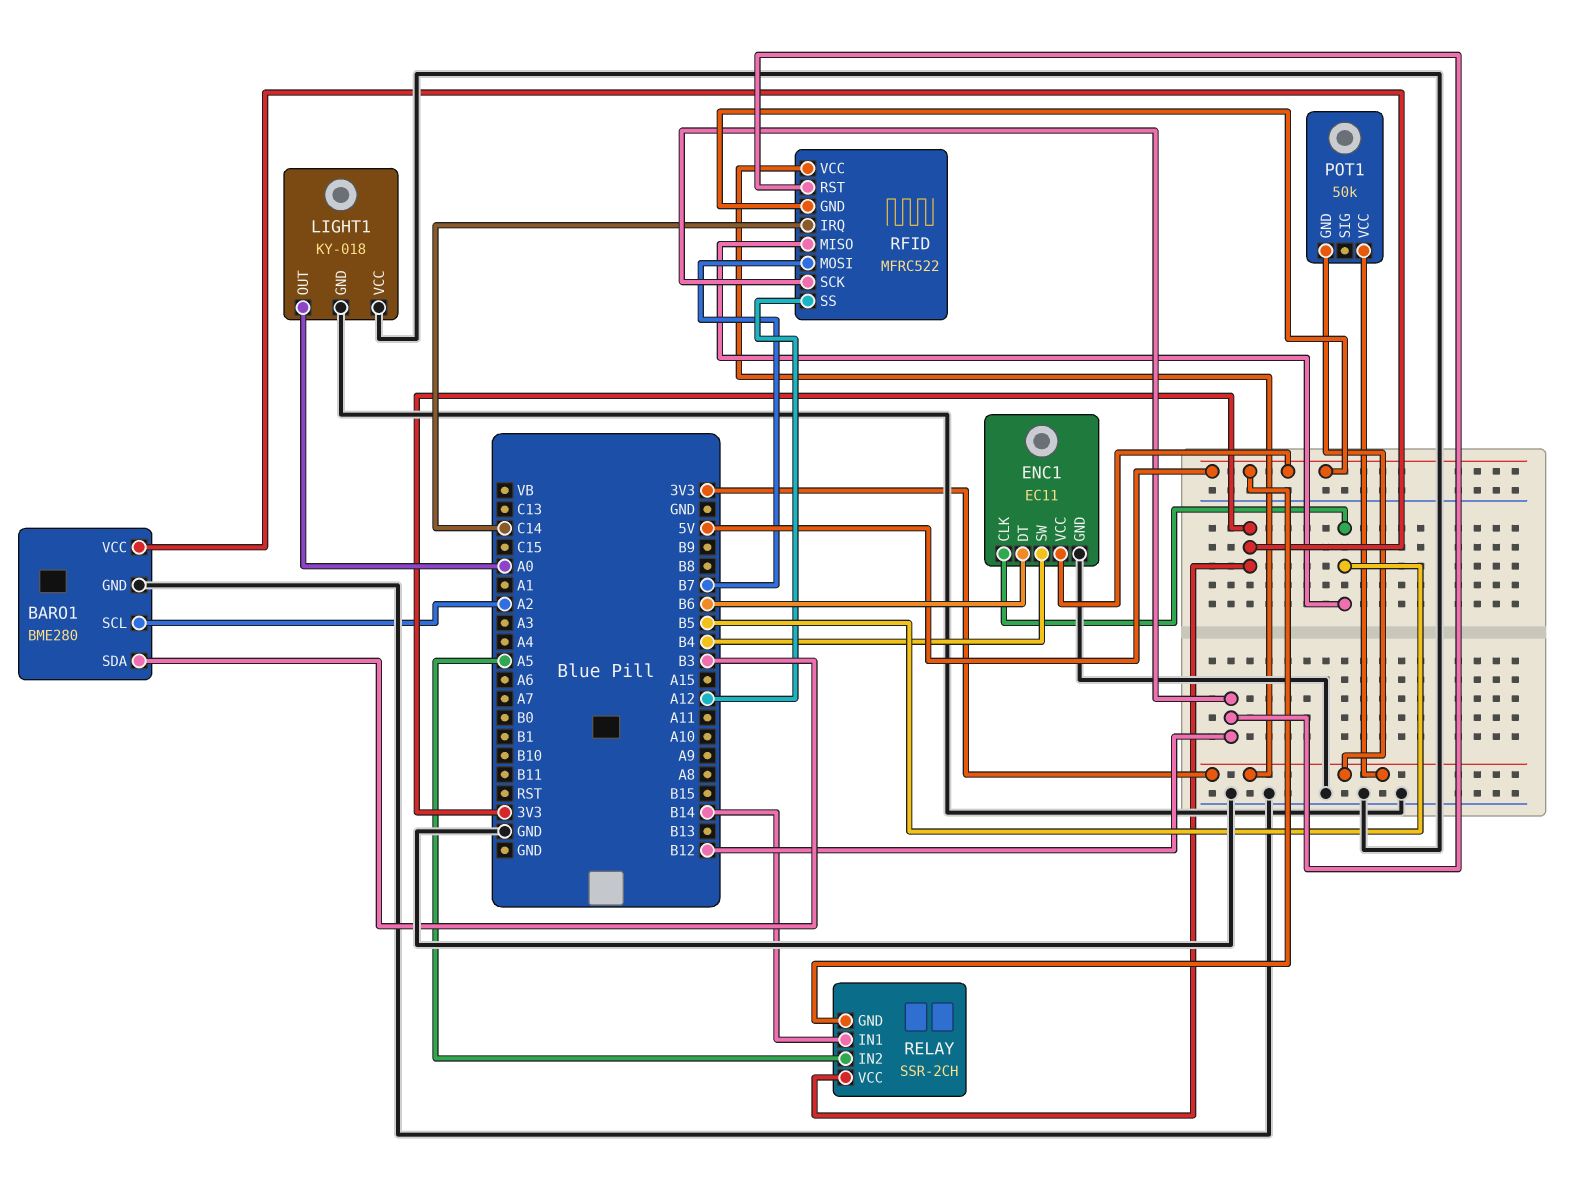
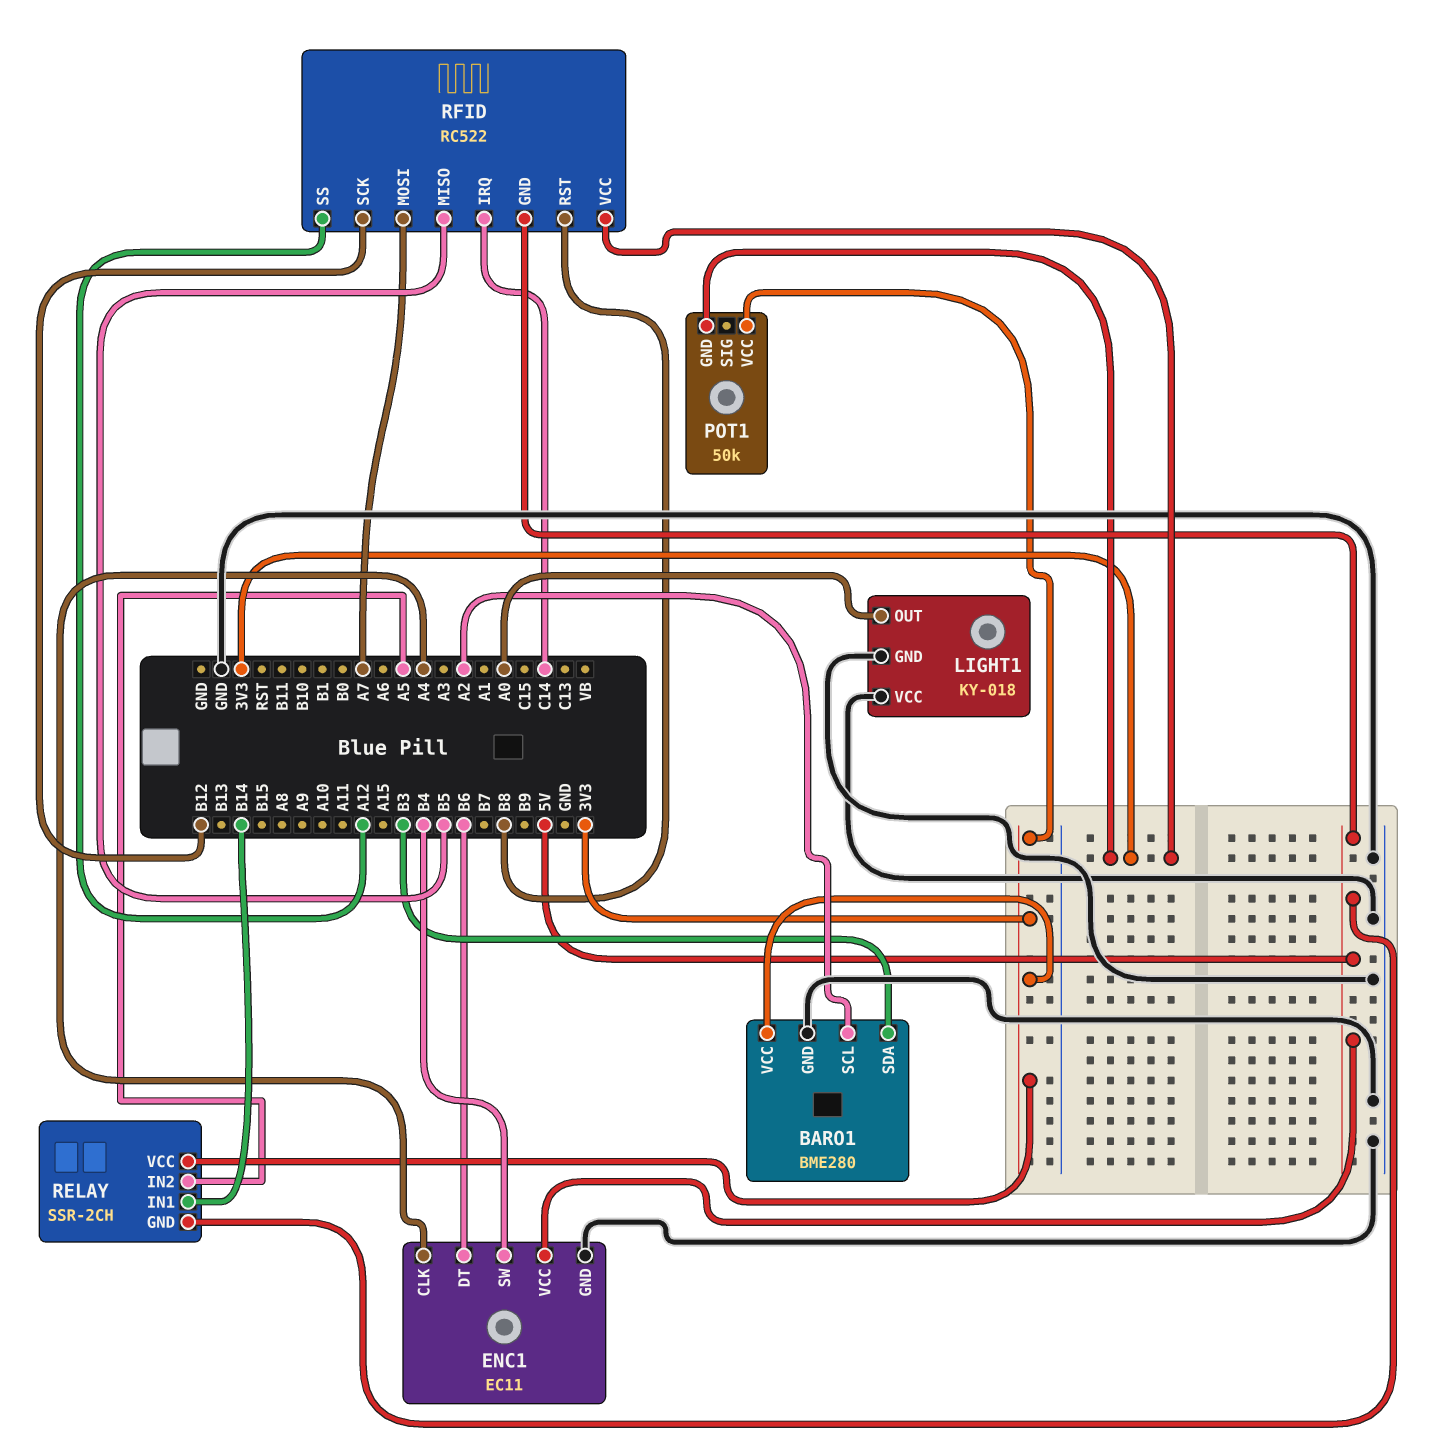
ENC1 pin CLK: B5 -> A4
RFID: MFRC522 -> RC522
RFID pin MOSI: B7 -> A7
RFID pin RST: B12 -> B8

